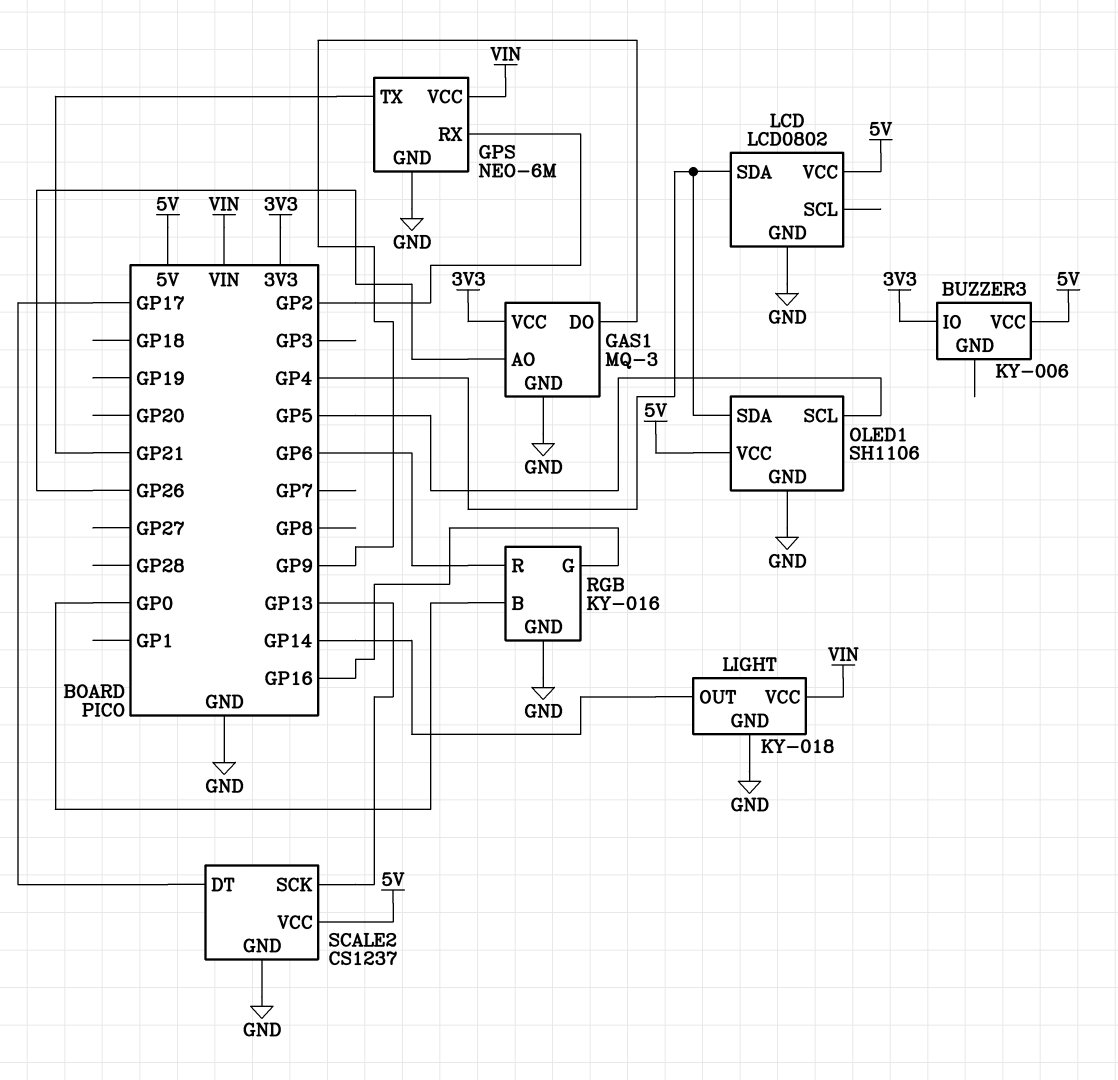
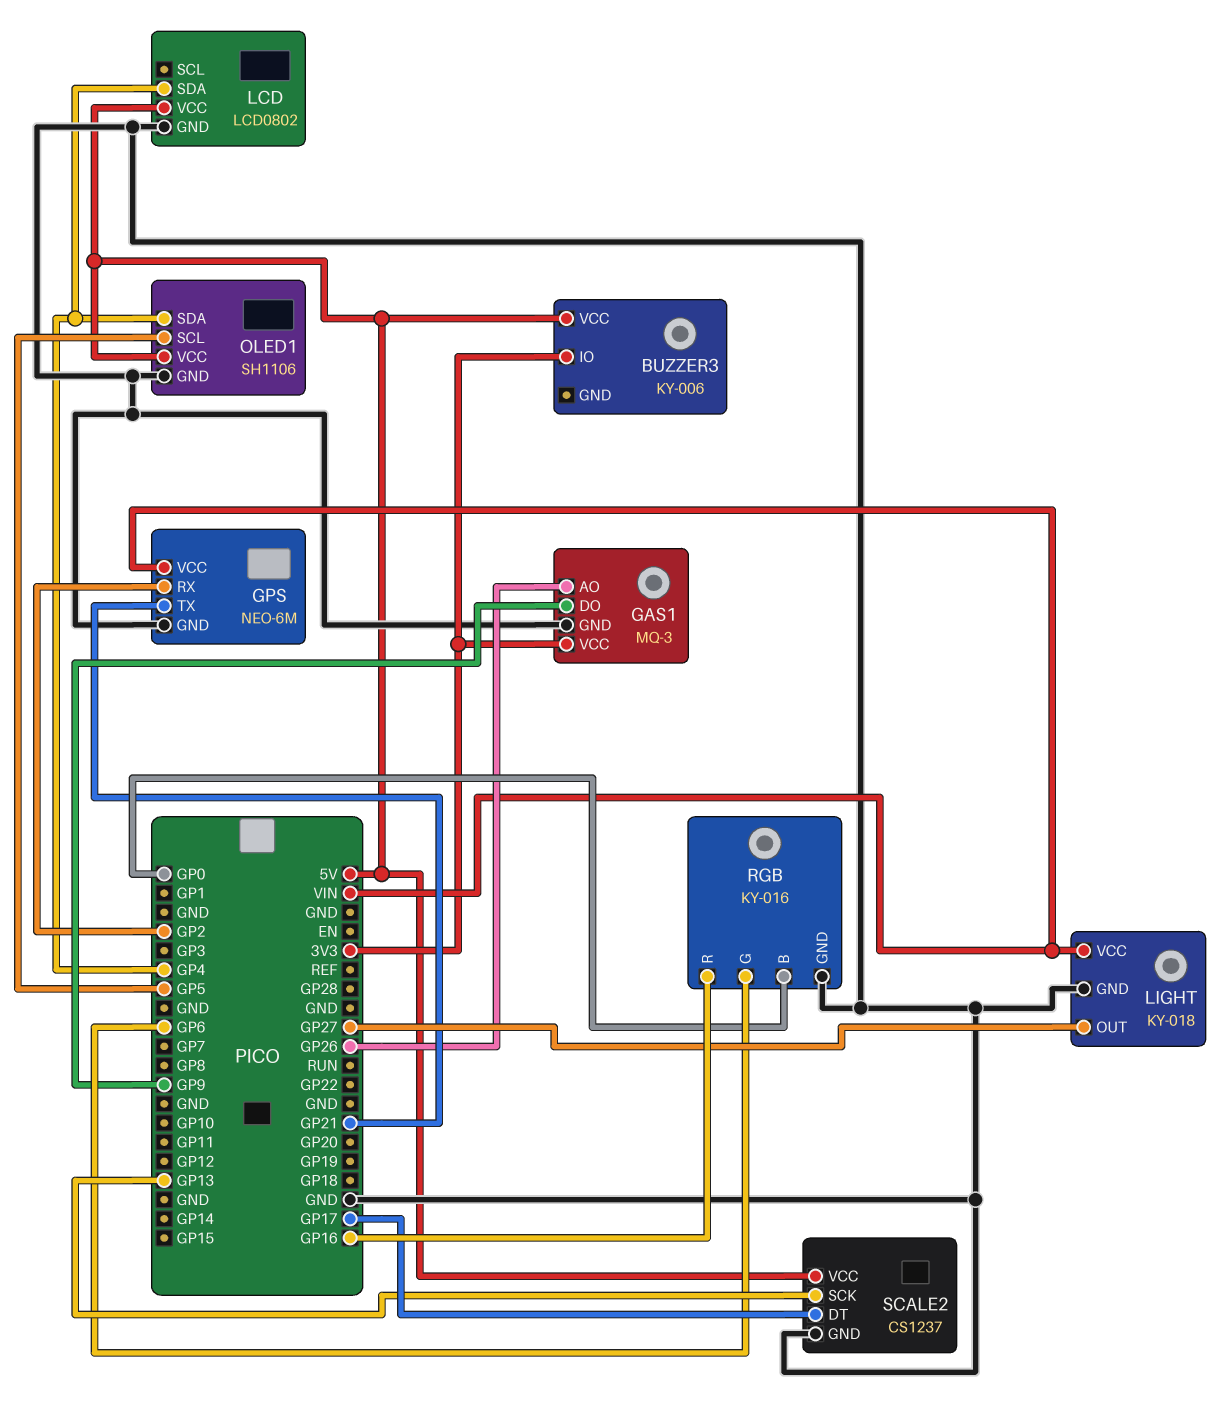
LIGHT pin OUT: GP14 -> GP27
RGB pin G: GP16 -> GP6
RGB pin R: GP6 -> GP16

